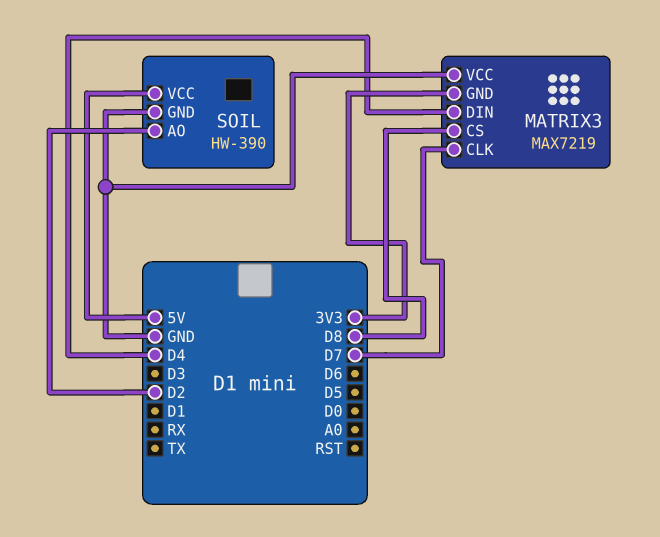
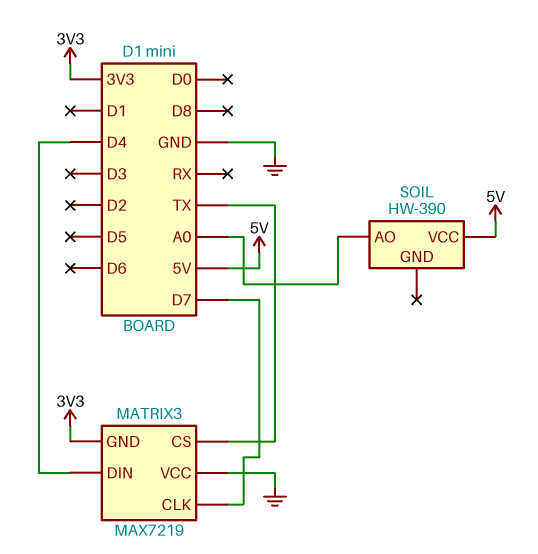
MATRIX3 pin CS: D8 -> TX
SOIL pin AO: D2 -> A0
SOIL pin GND: GND -> none

